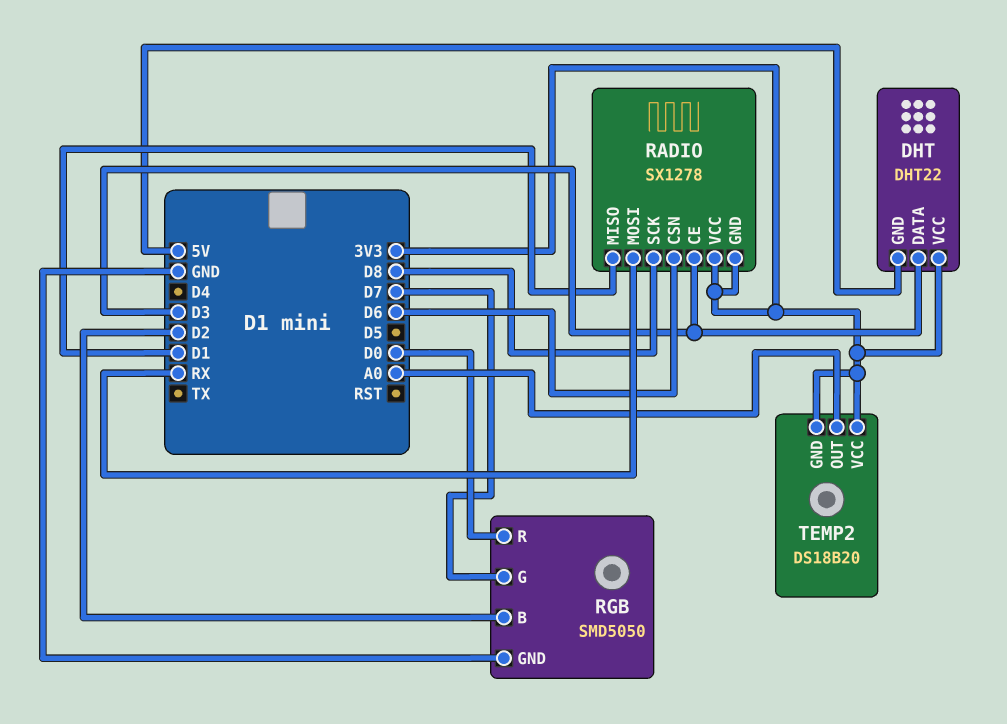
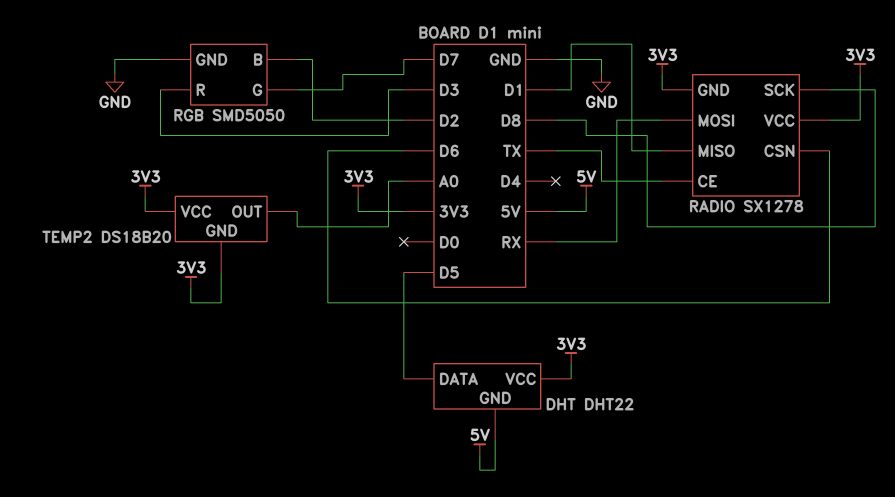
DHT pin DATA: D3 -> D5
RADIO pin CE: D3 -> TX
RGB pin R: D0 -> D3

